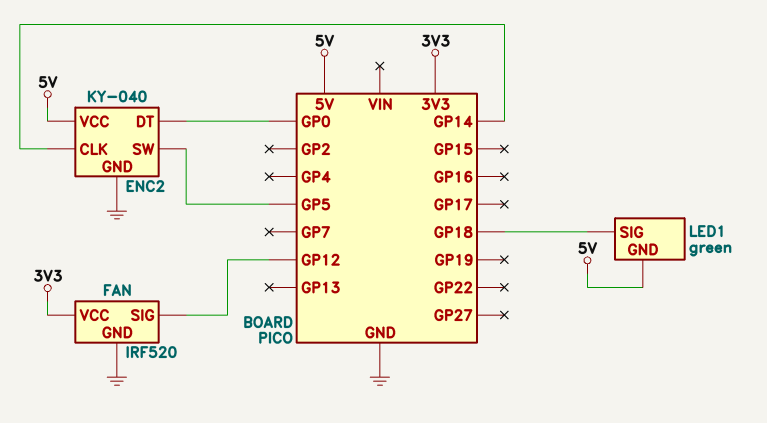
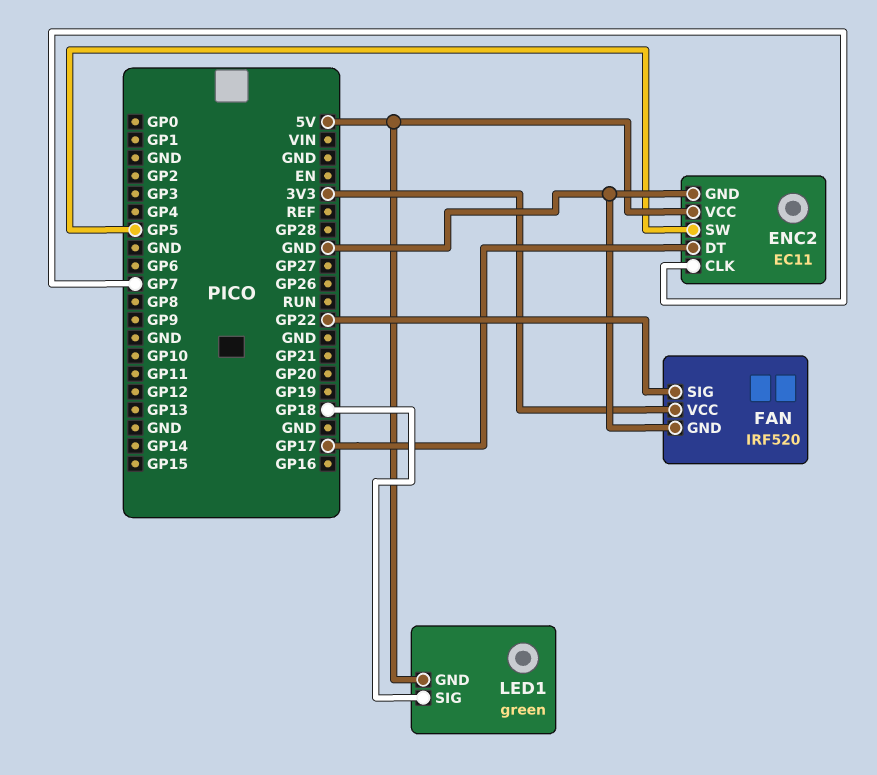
ENC2: KY-040 -> EC11
ENC2 pin CLK: GP14 -> GP7
ENC2 pin DT: GP0 -> GP17
FAN pin SIG: GP12 -> GP22

